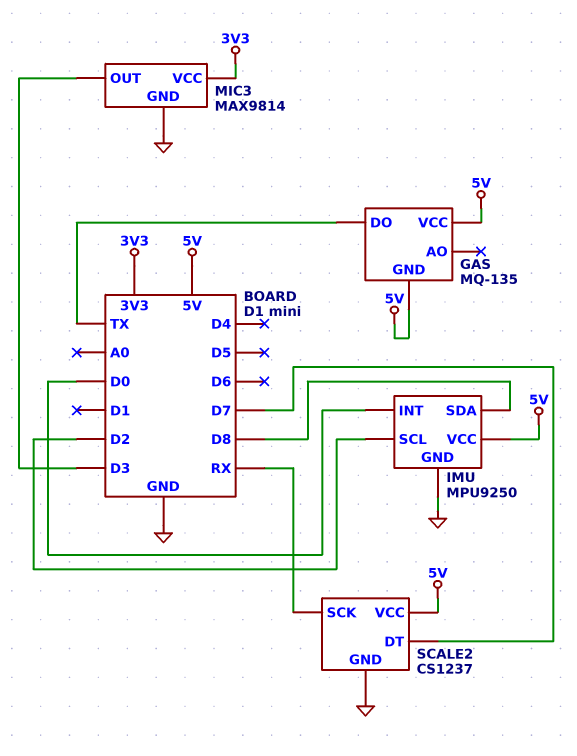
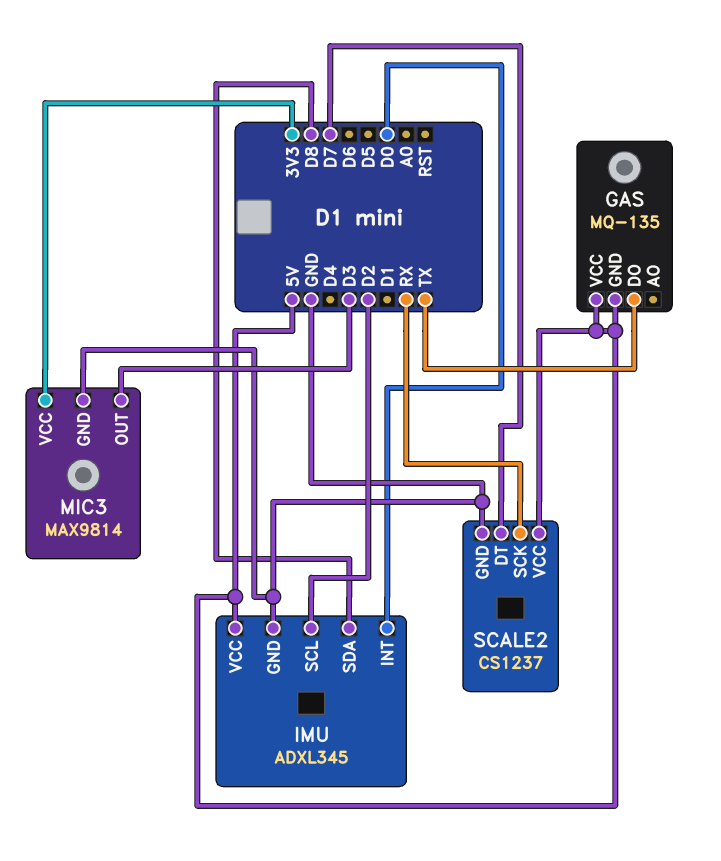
IMU: MPU9250 -> ADXL345

